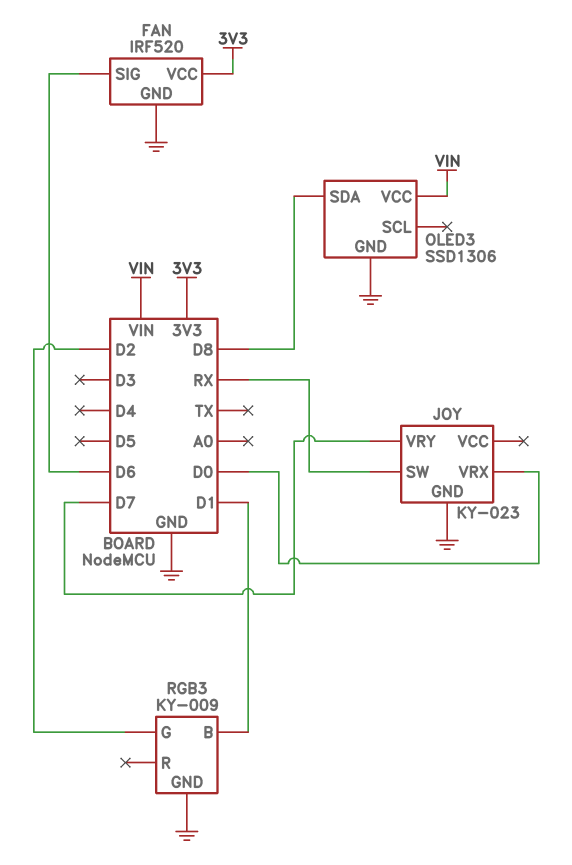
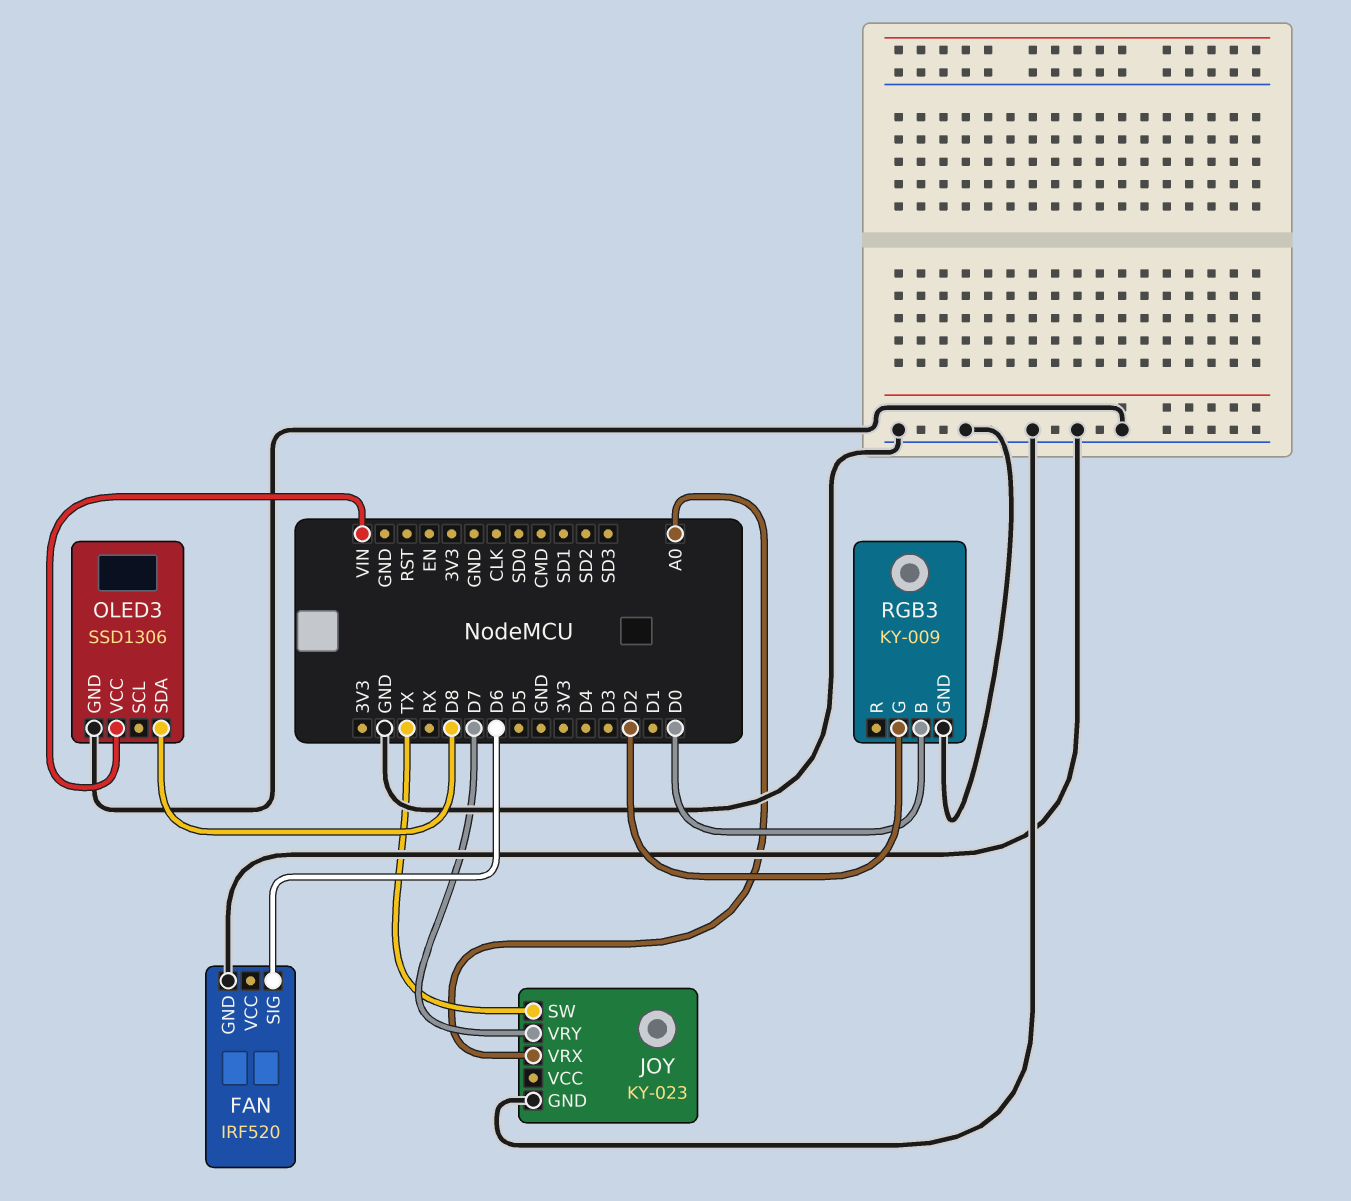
FAN pin VCC: 3V3 -> none
JOY pin SW: RX -> TX
JOY pin VRX: D0 -> A0
RGB3 pin B: D1 -> D0

